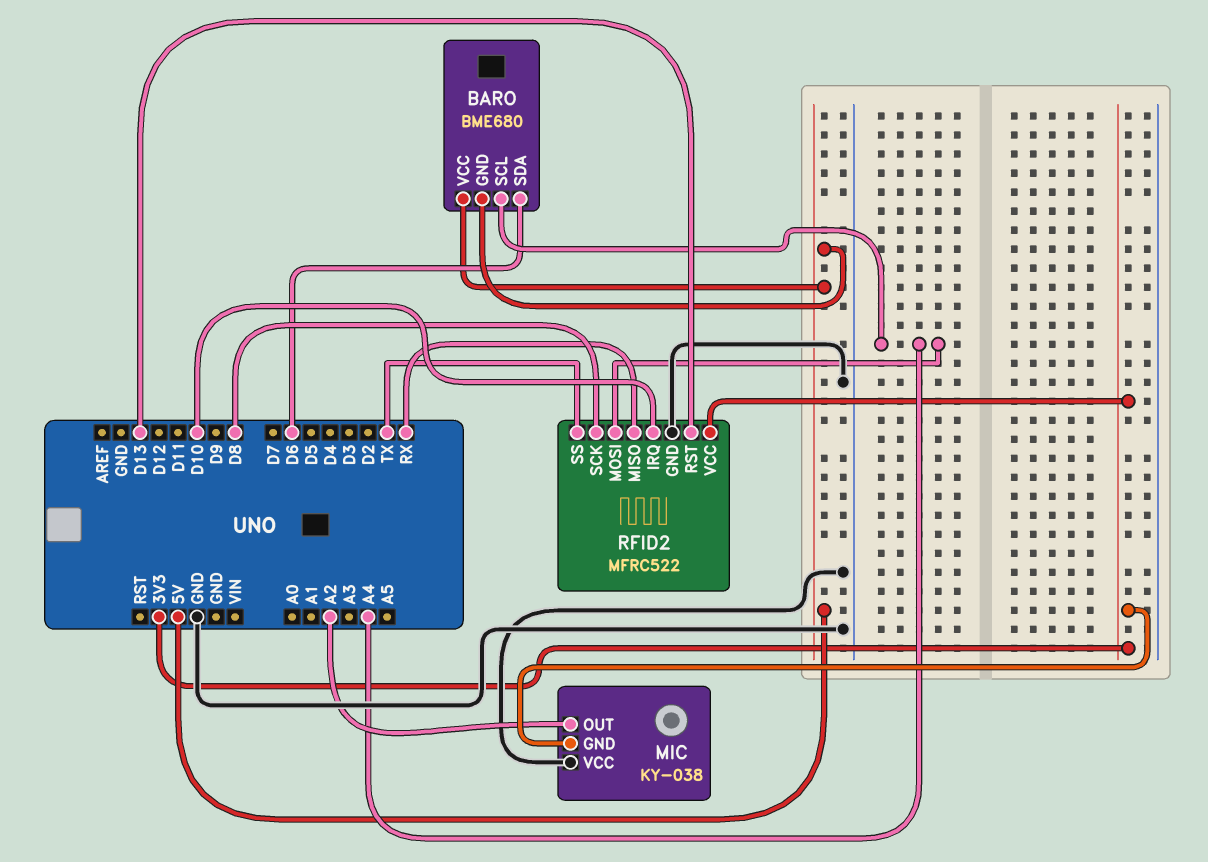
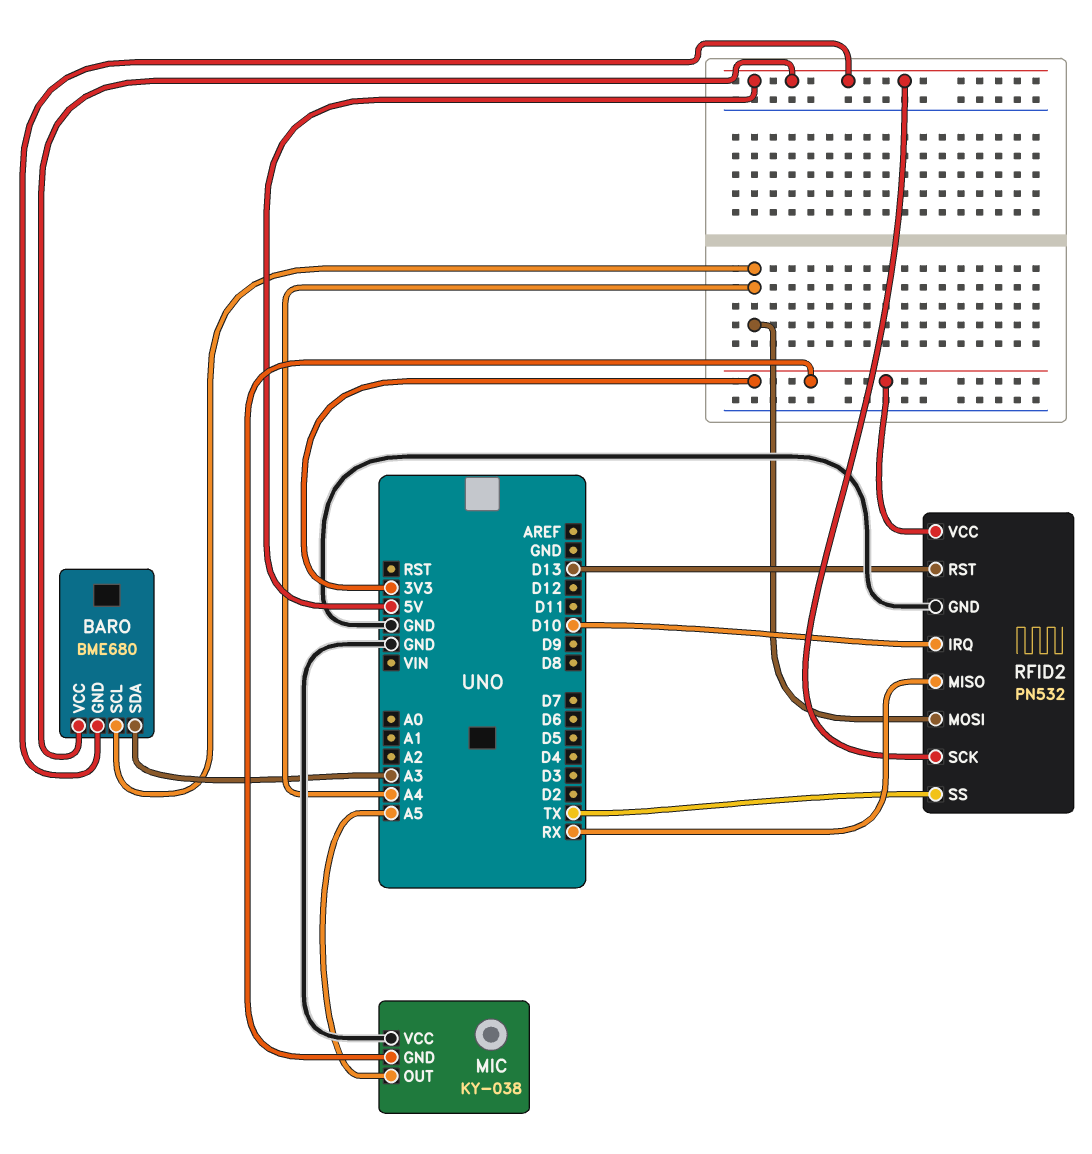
BARO pin SDA: D6 -> A3
MIC pin OUT: A2 -> A5
RFID2: MFRC522 -> PN532
RFID2 pin SCK: D8 -> 5V

